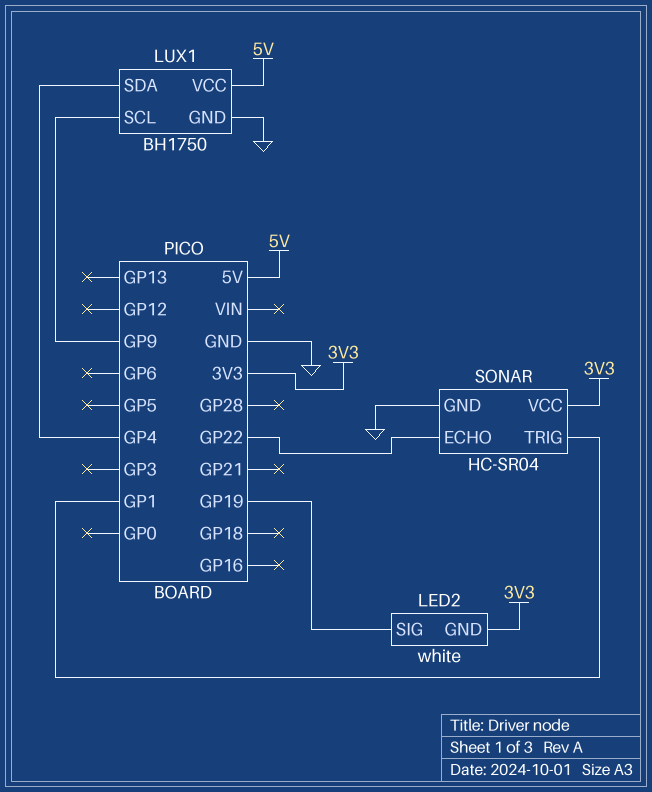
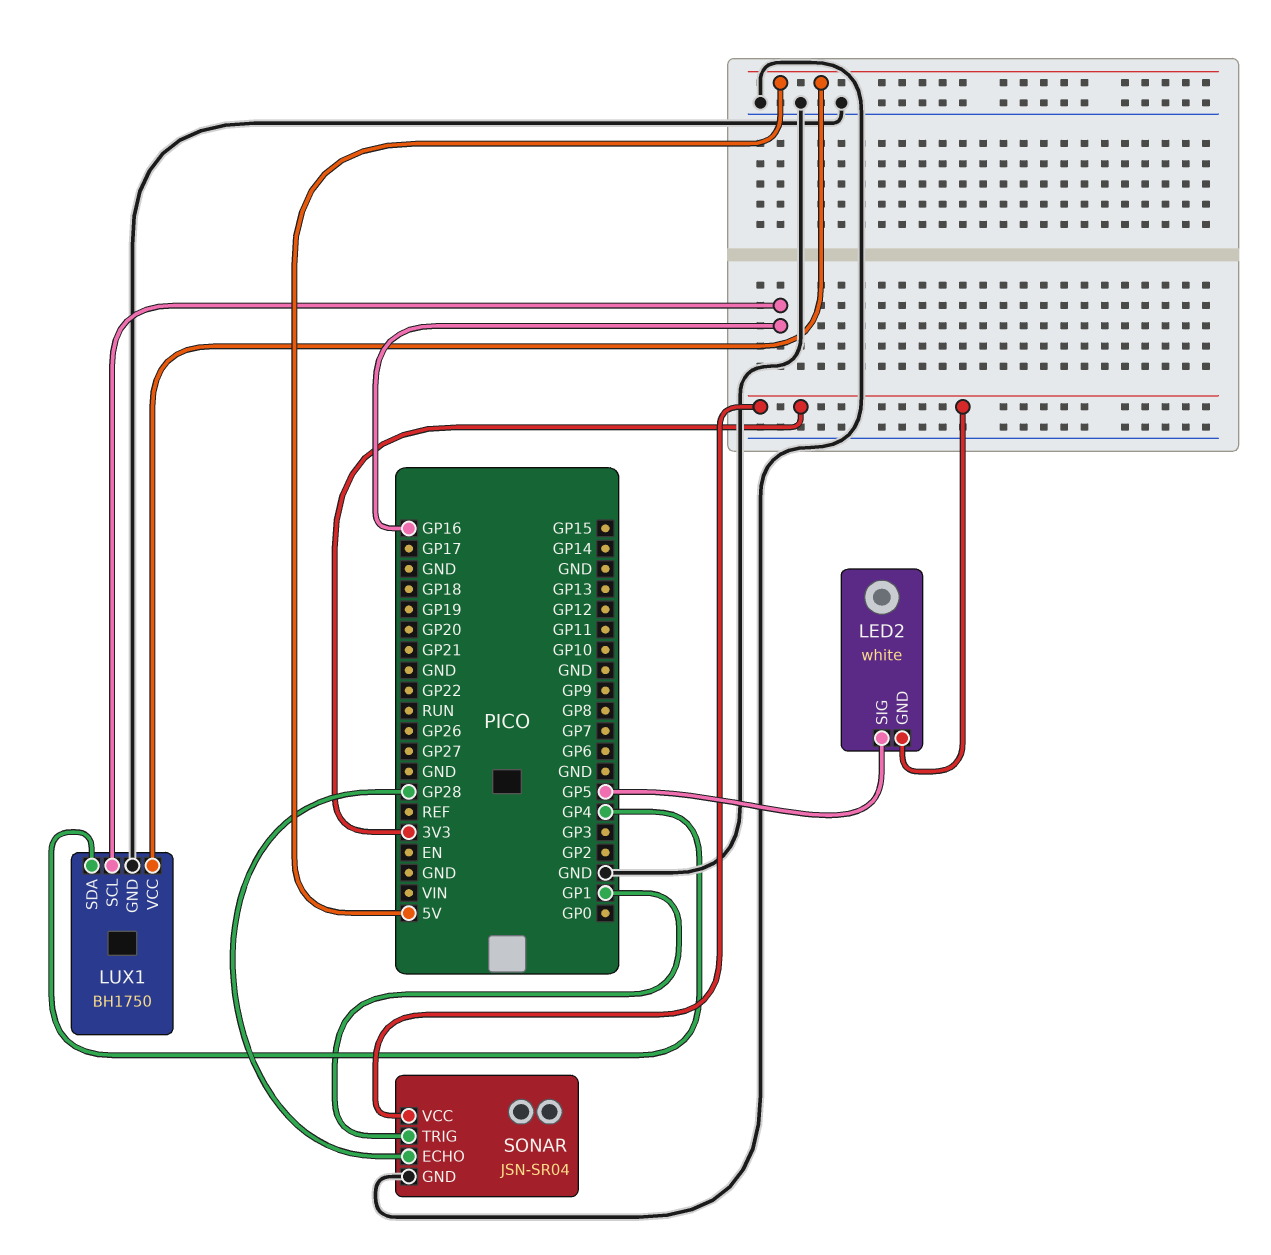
LED2 pin SIG: GP19 -> GP5
LUX1 pin SCL: GP9 -> GP16
SONAR: HC-SR04 -> JSN-SR04
SONAR pin ECHO: GP22 -> GP28

